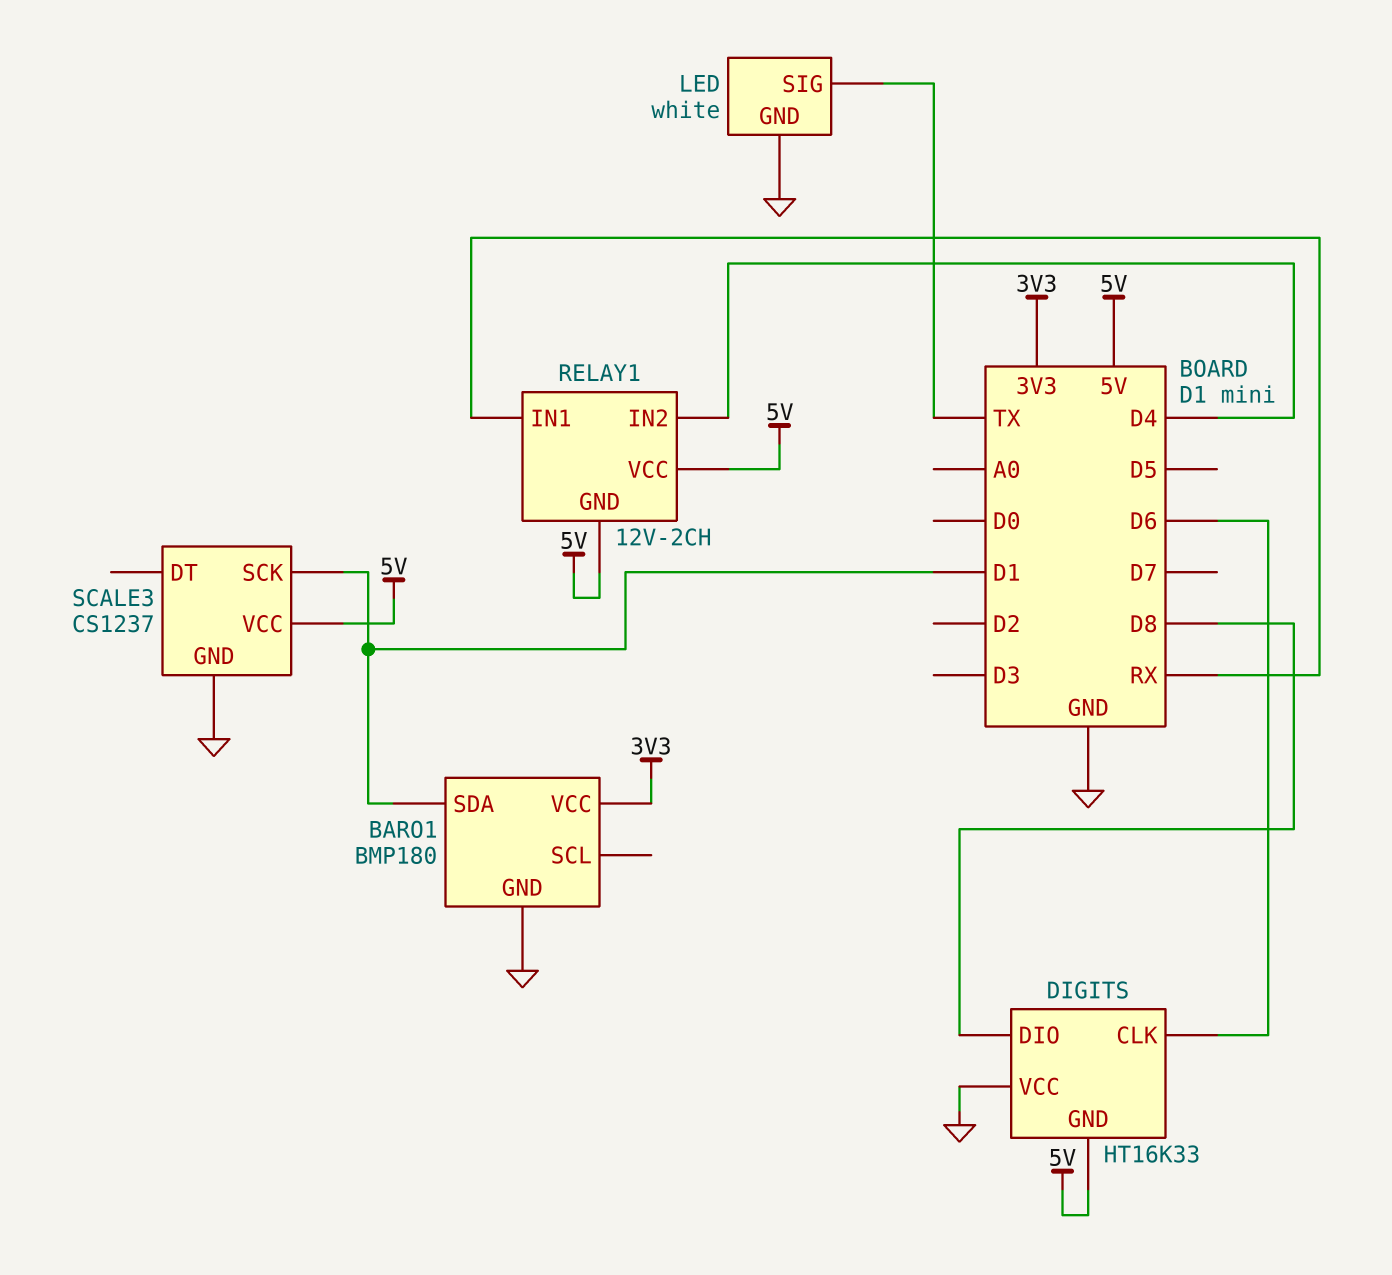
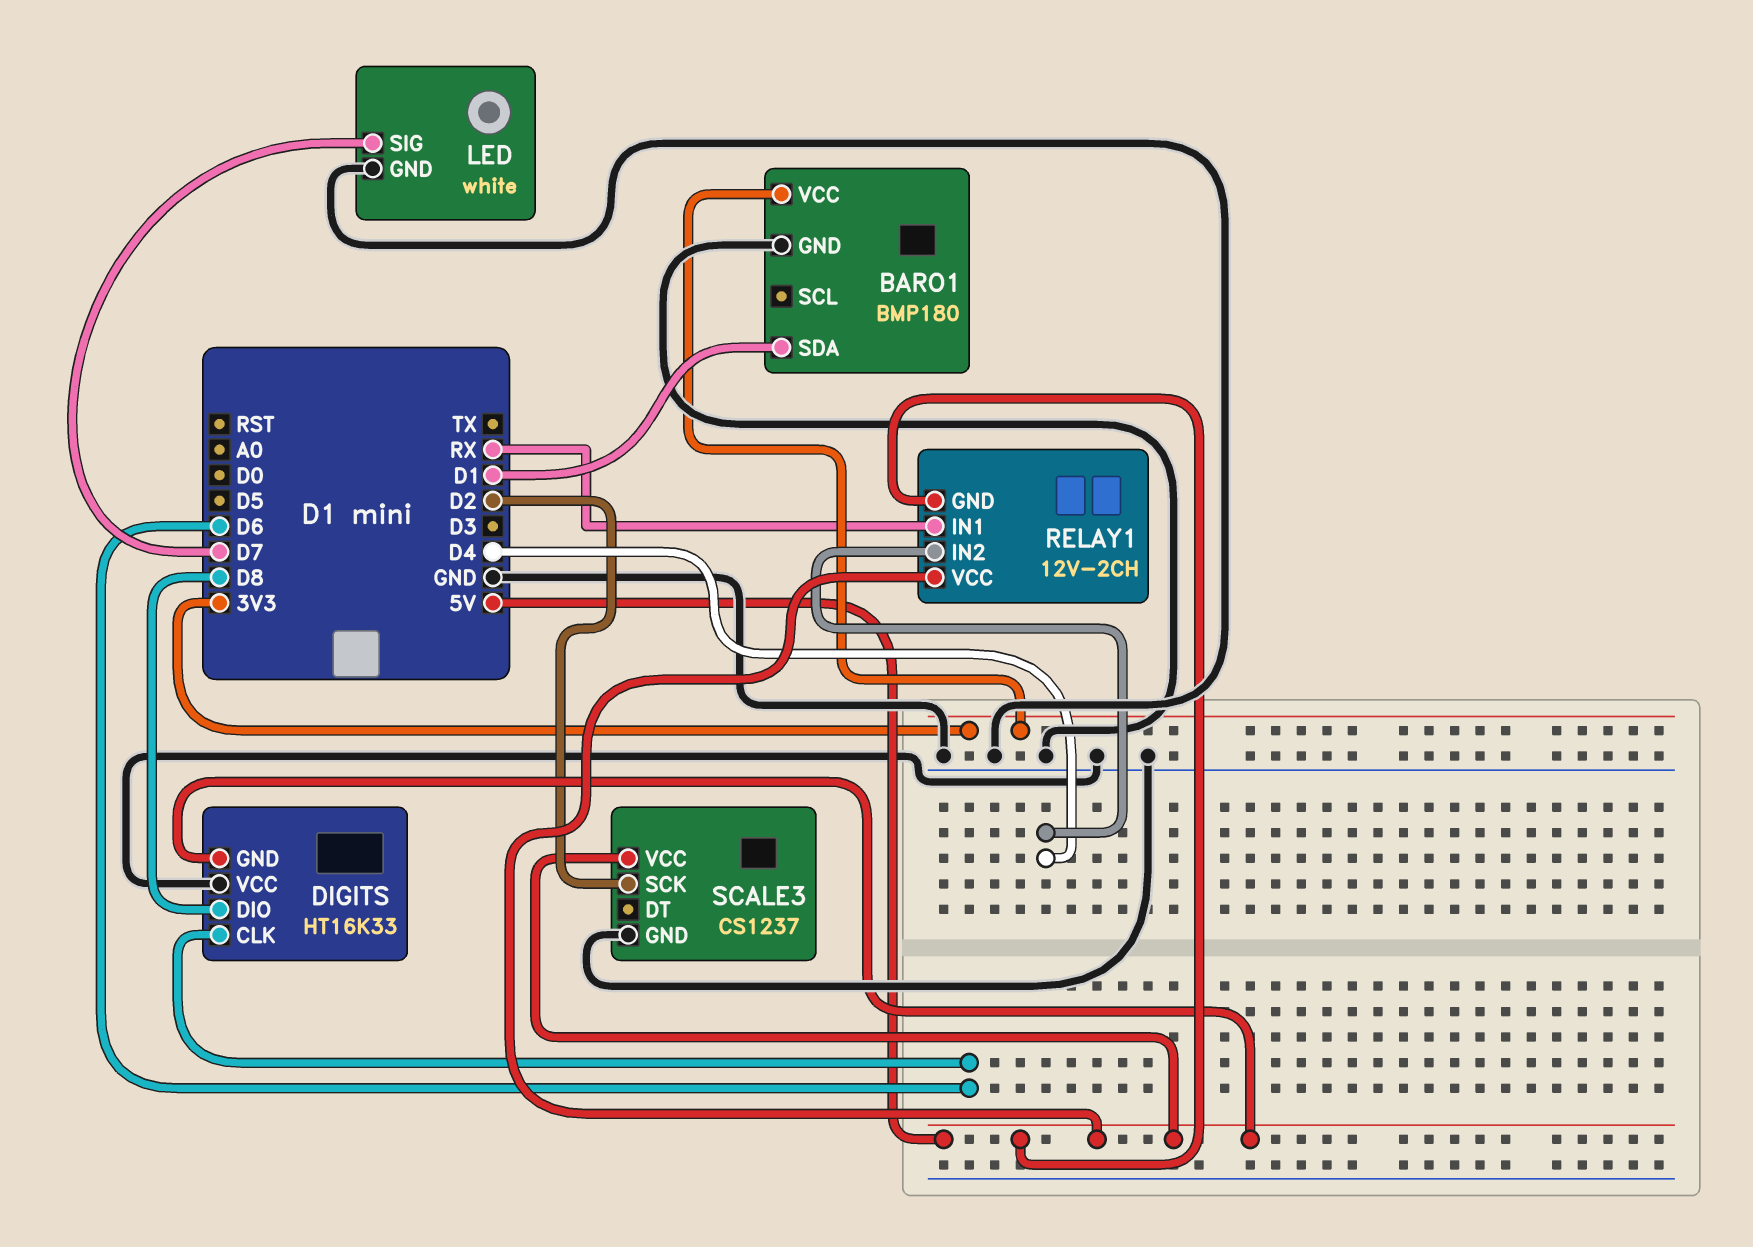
LED pin SIG: TX -> D7
SCALE3 pin SCK: D1 -> D2

